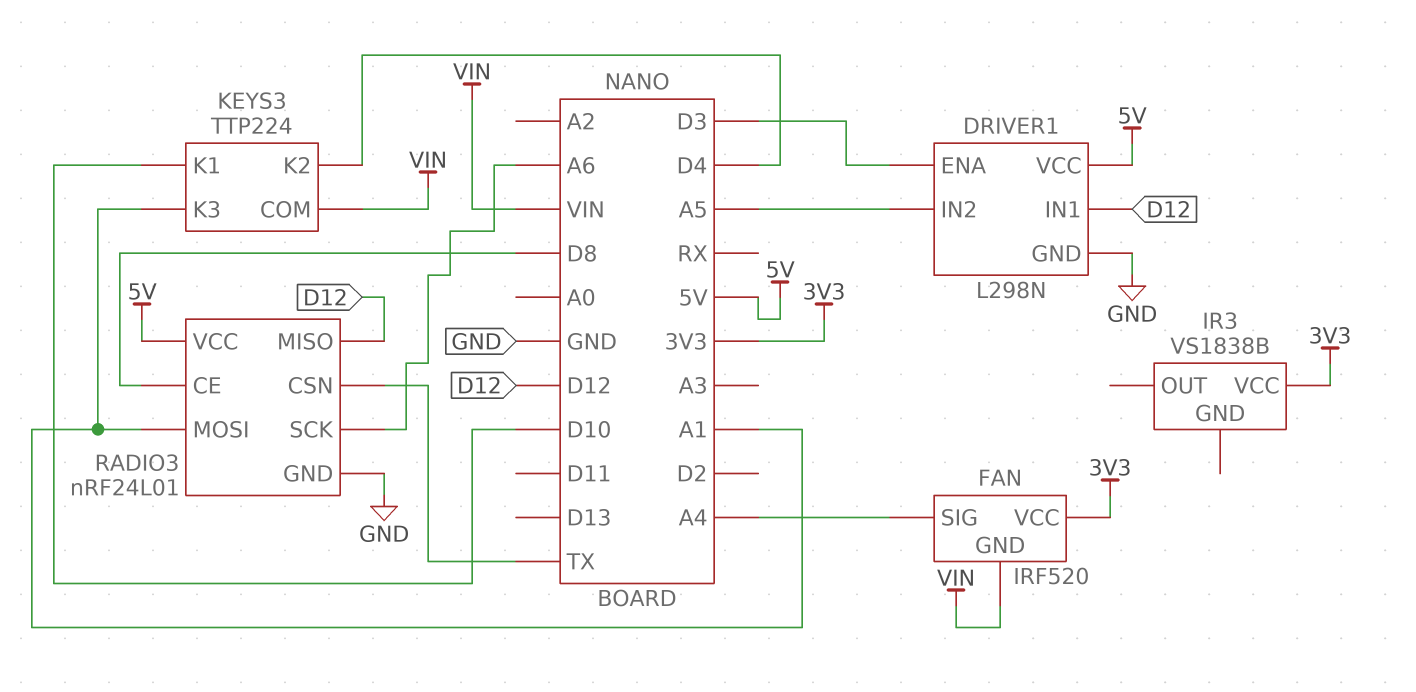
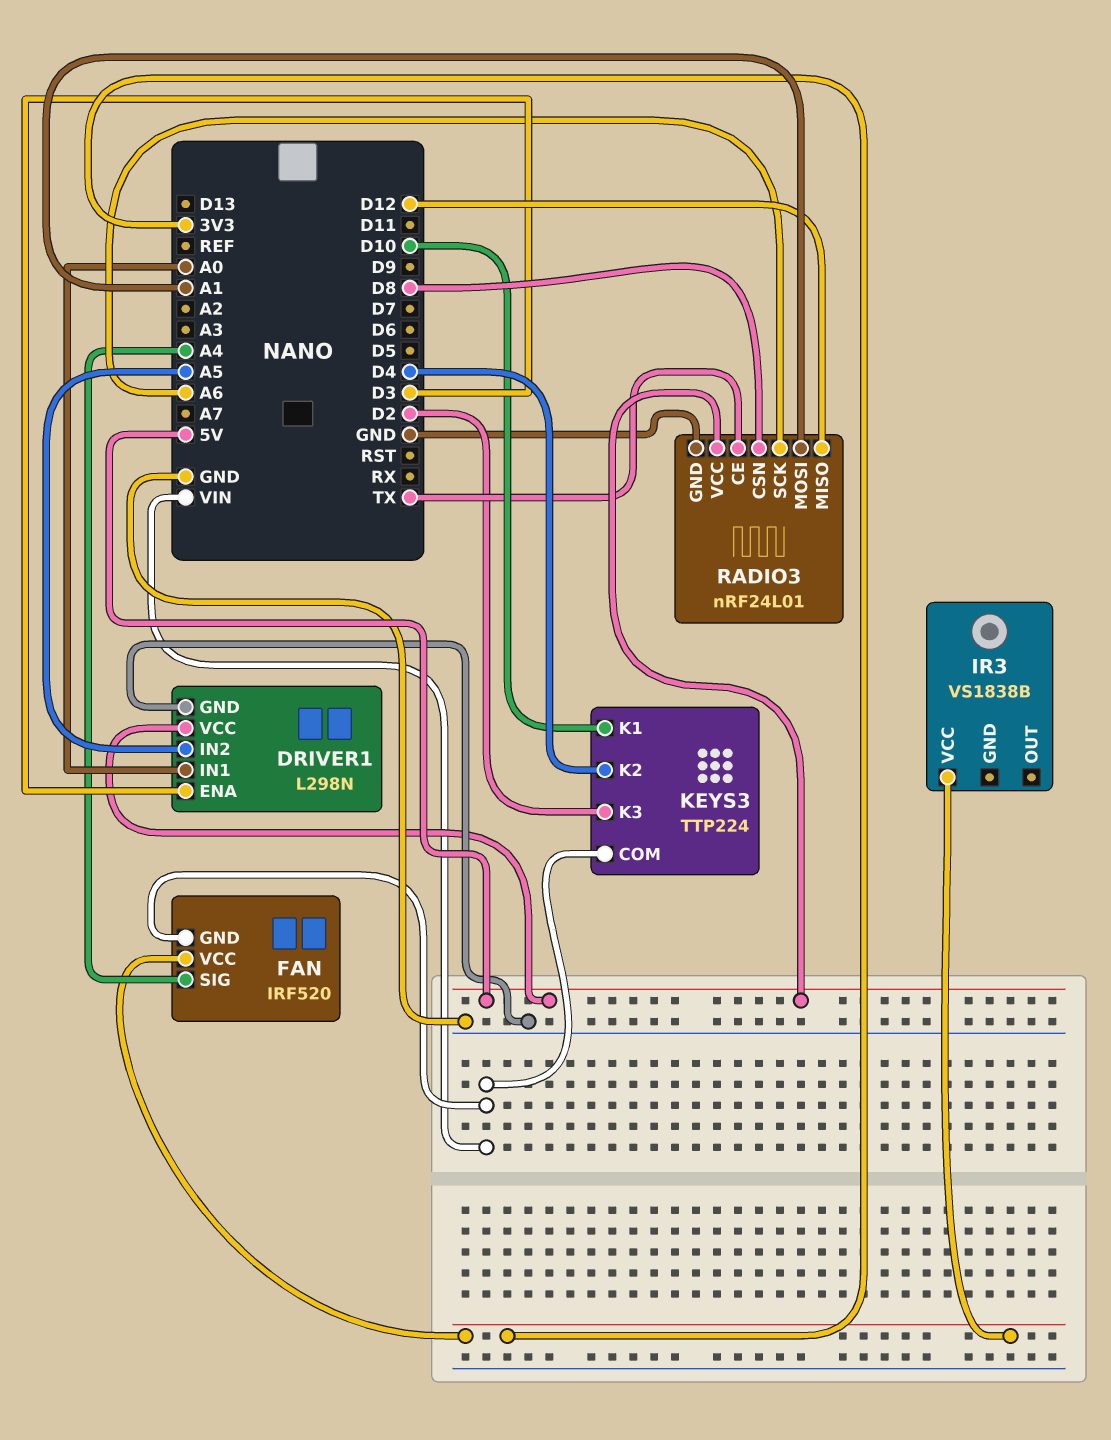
DRIVER1 pin IN1: D12 -> A0
KEYS3 pin K3: A1 -> D2
RADIO3 pin CE: D8 -> TX
RADIO3 pin CSN: TX -> D8

